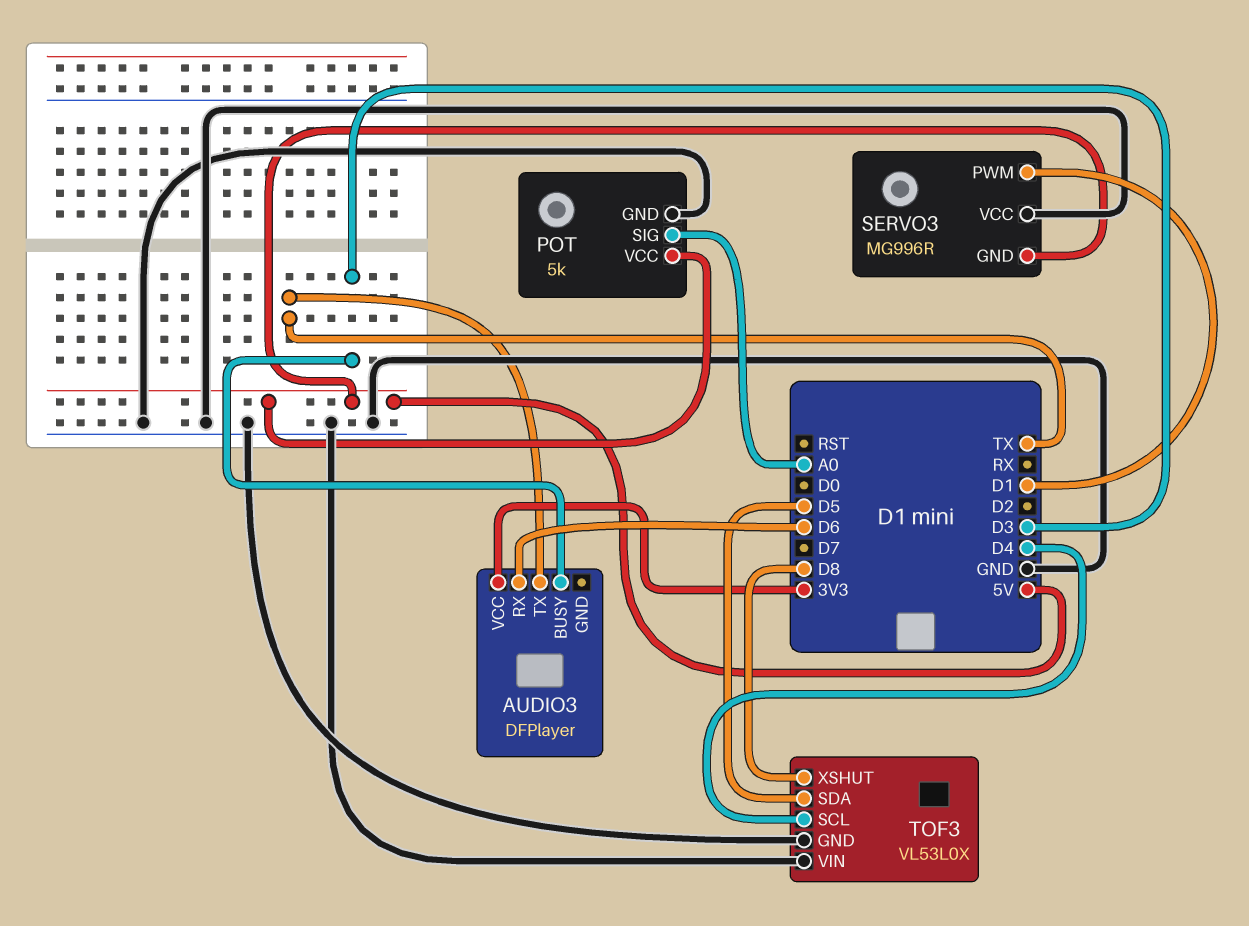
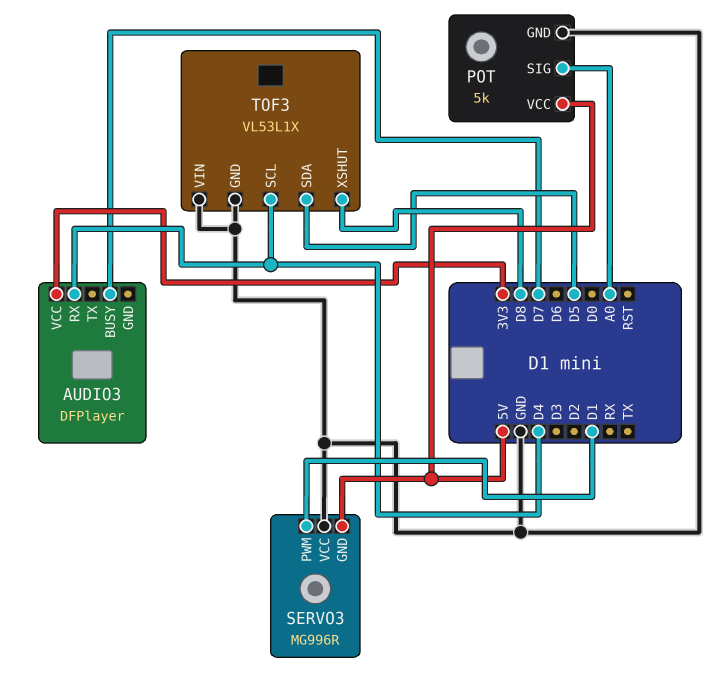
AUDIO3 pin BUSY: D3 -> D7
AUDIO3 pin RX: D6 -> D4
AUDIO3 pin TX: TX -> none
TOF3: VL53L0X -> VL53L1X

